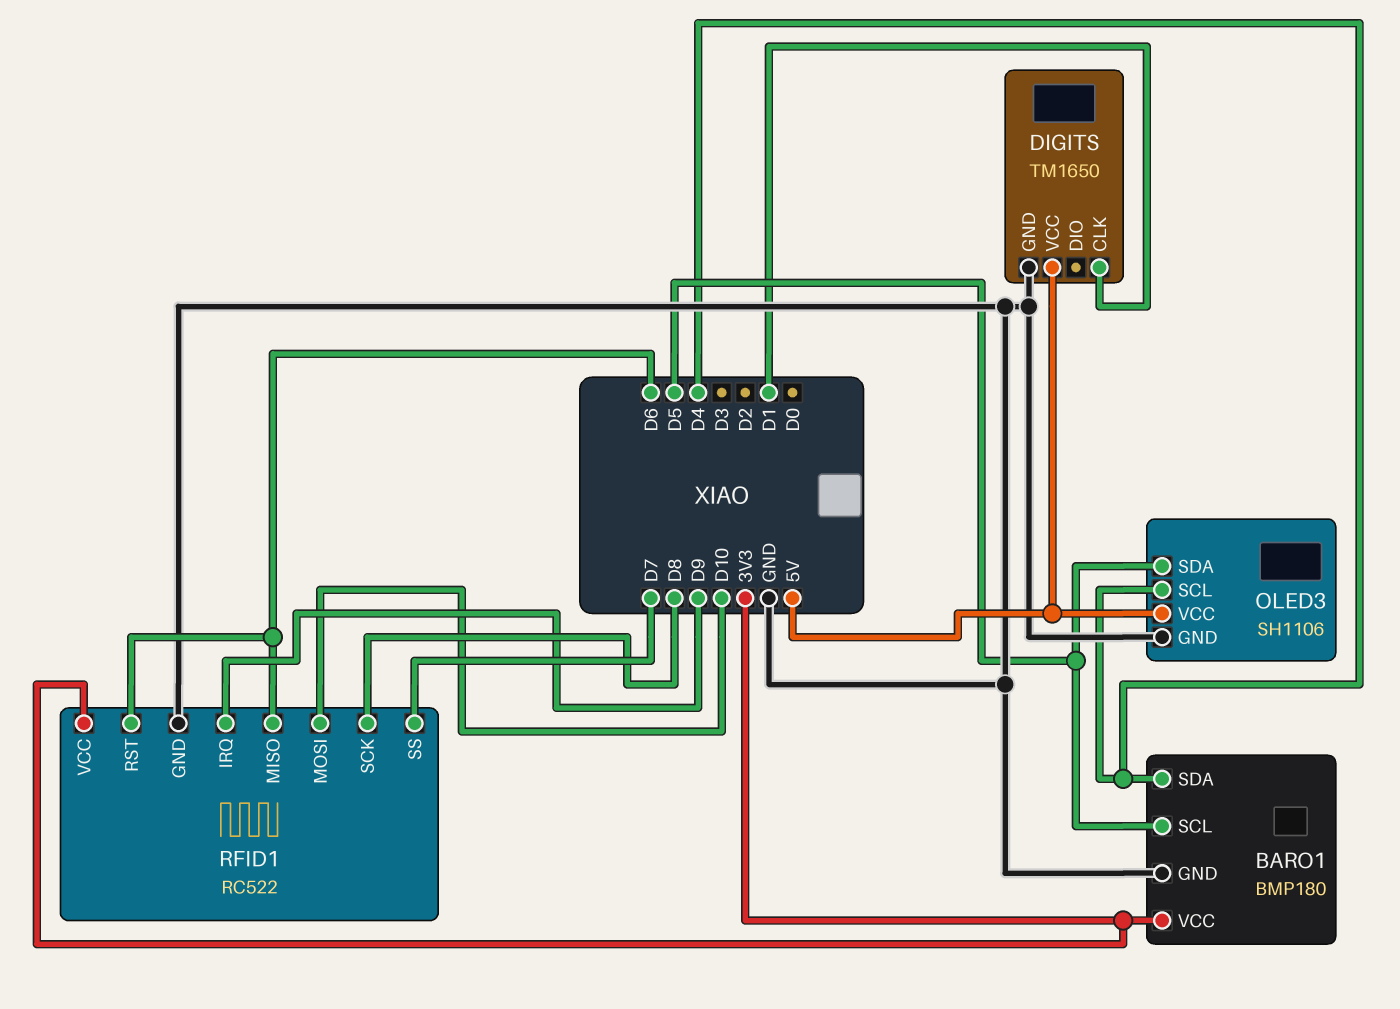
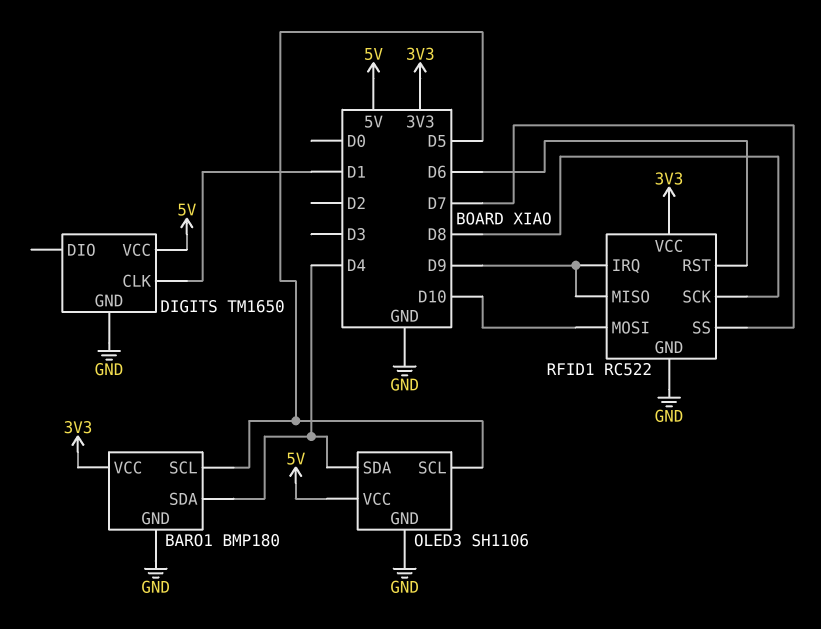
OLED3 pin SCL: D4 -> D5
OLED3 pin SDA: D5 -> D4
RFID1 pin MISO: D6 -> D9

